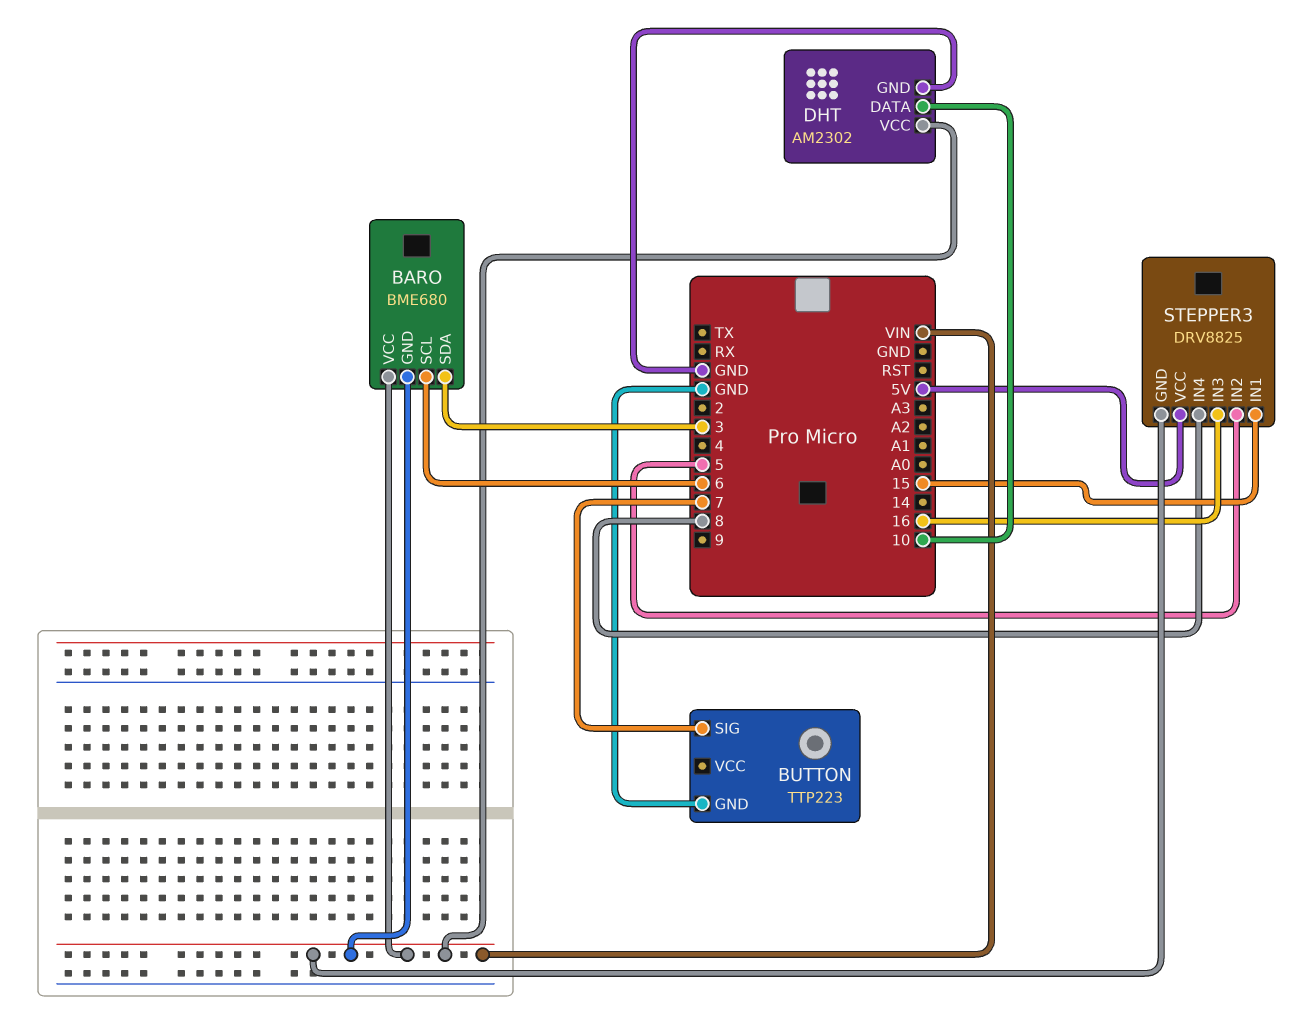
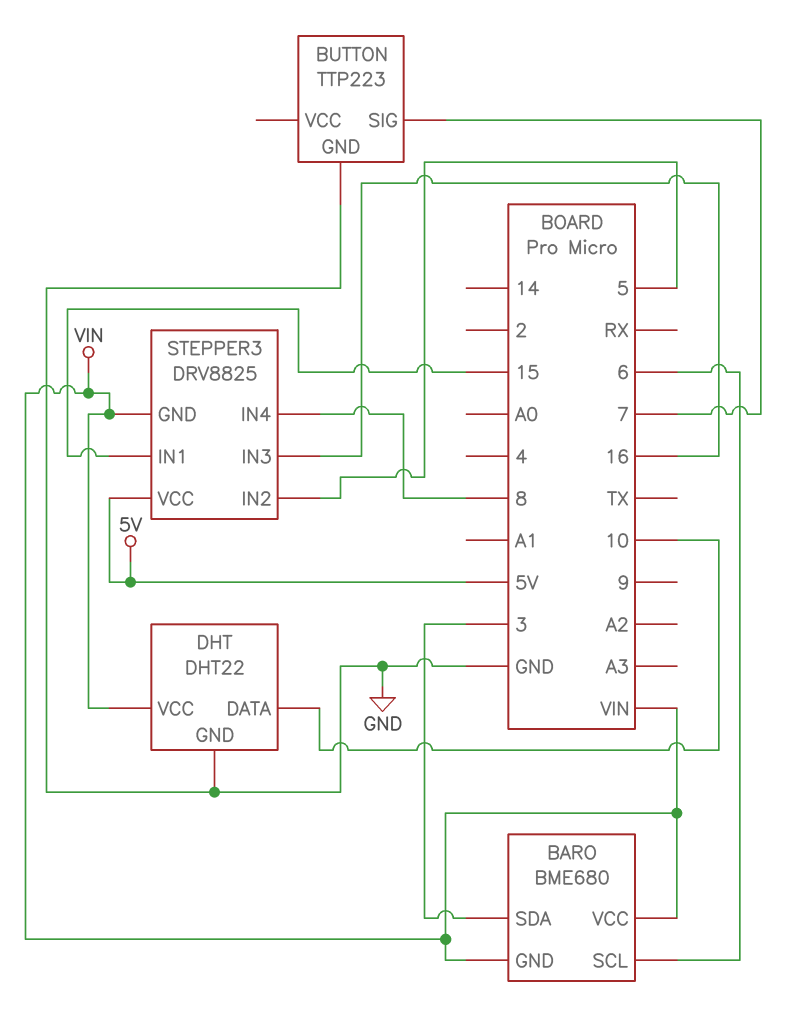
DHT: AM2302 -> DHT22

